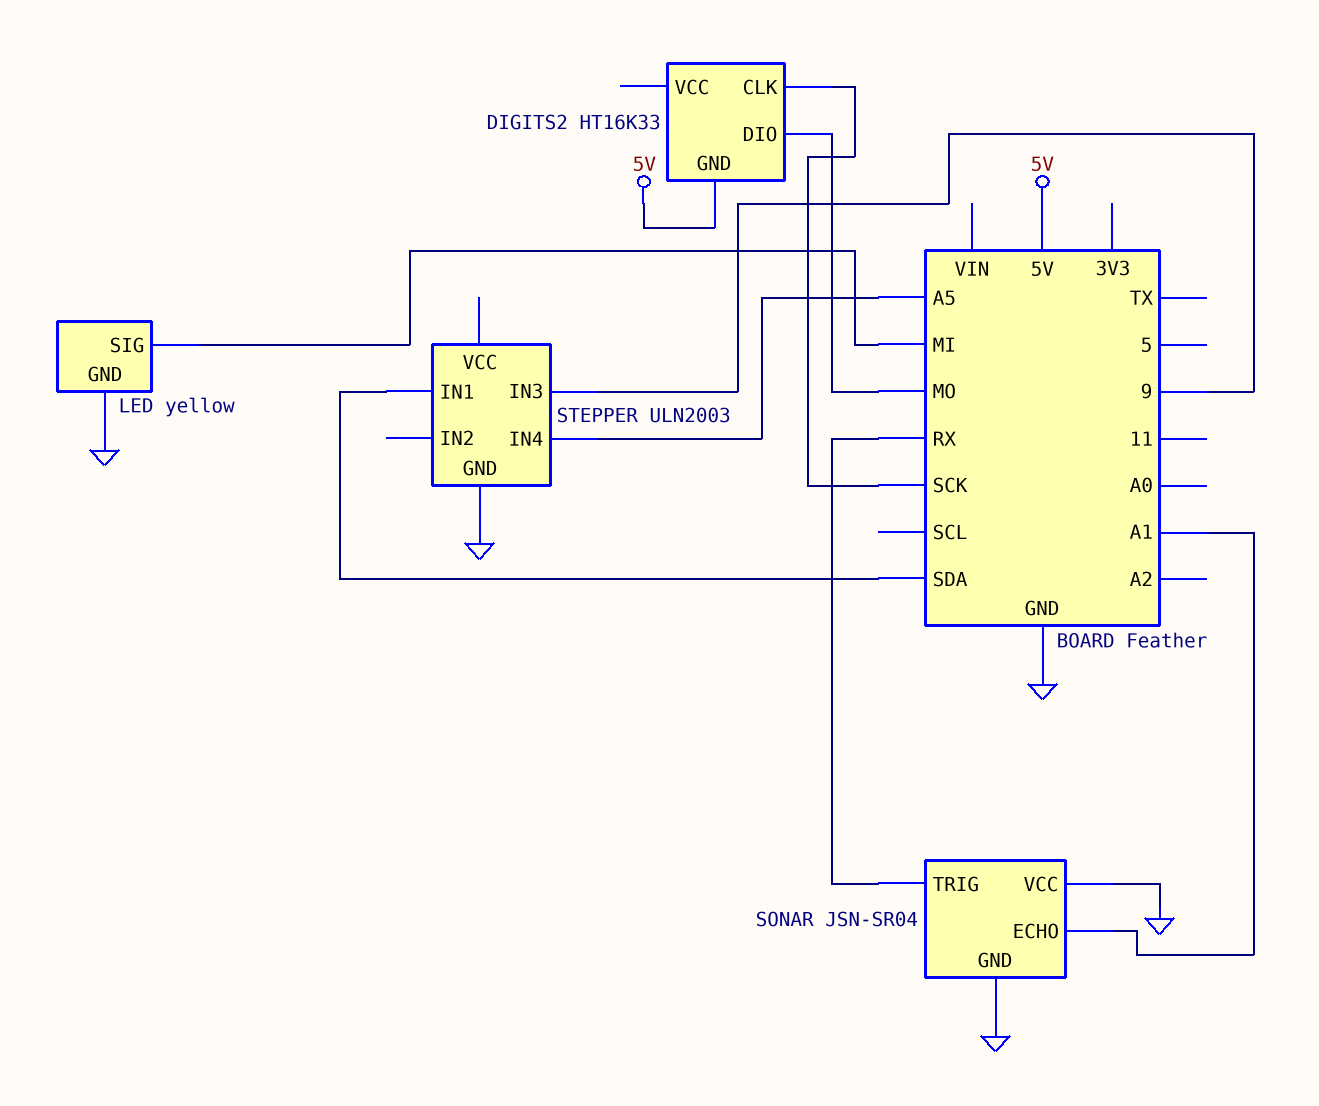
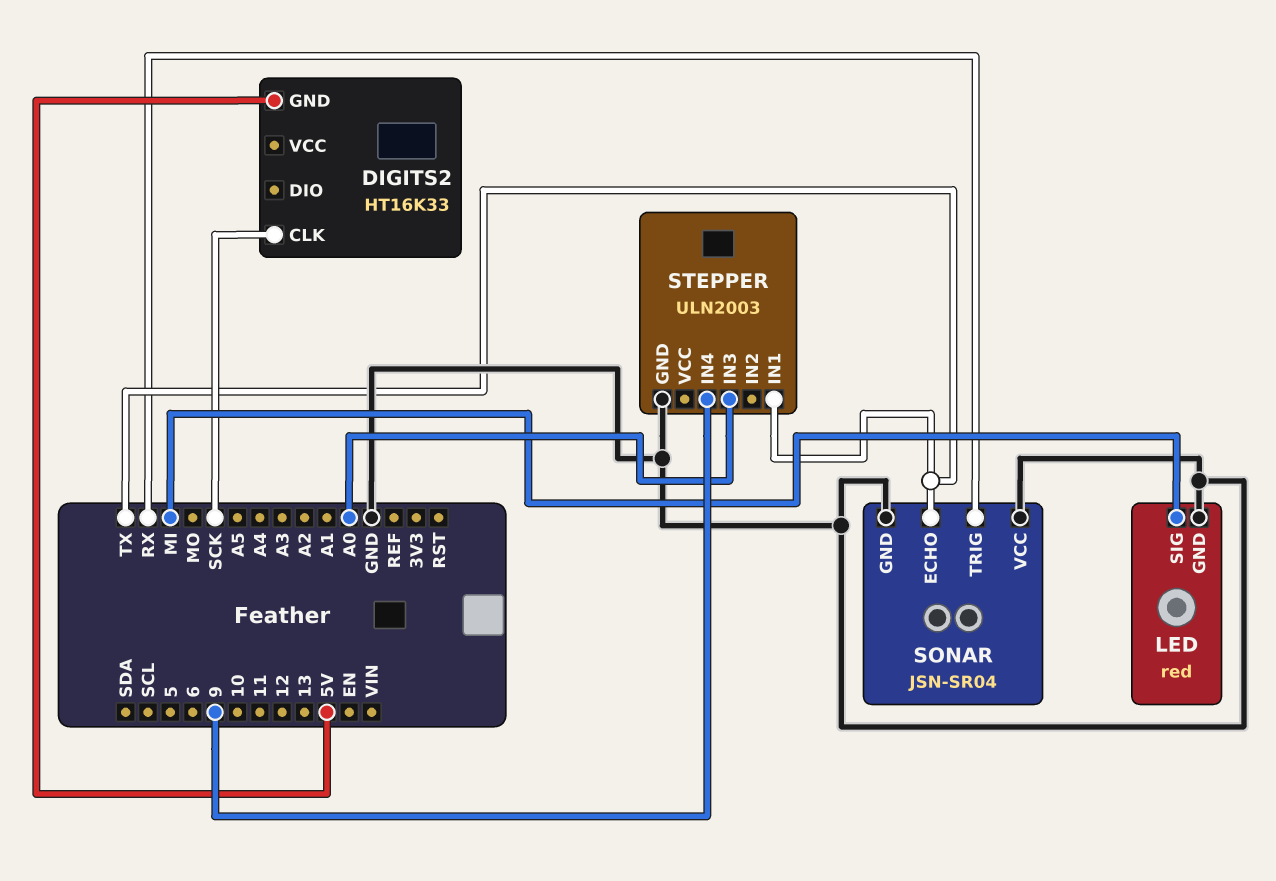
DIGITS2 pin DIO: MO -> none
LED: yellow -> red
SONAR pin ECHO: A1 -> TX
STEPPER pin IN1: SDA -> TX
STEPPER pin IN3: 9 -> A0
STEPPER pin IN4: A5 -> 9

